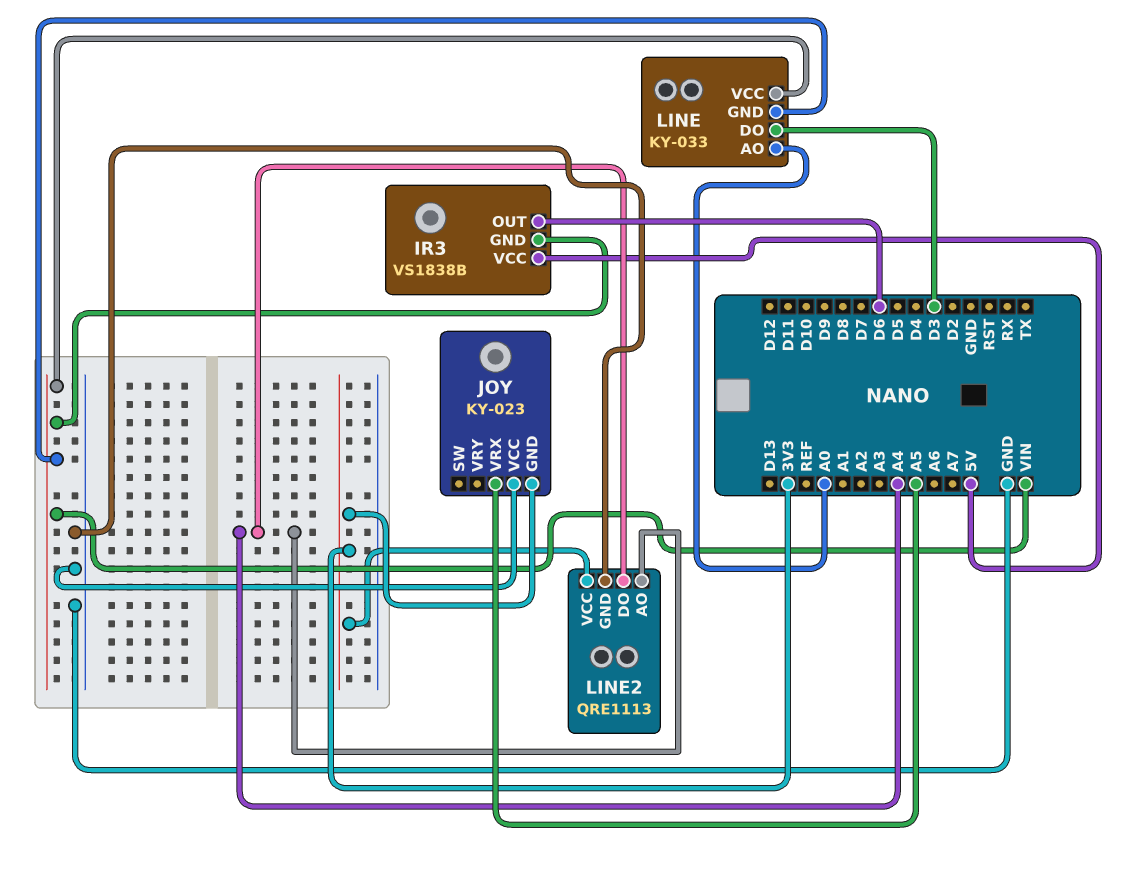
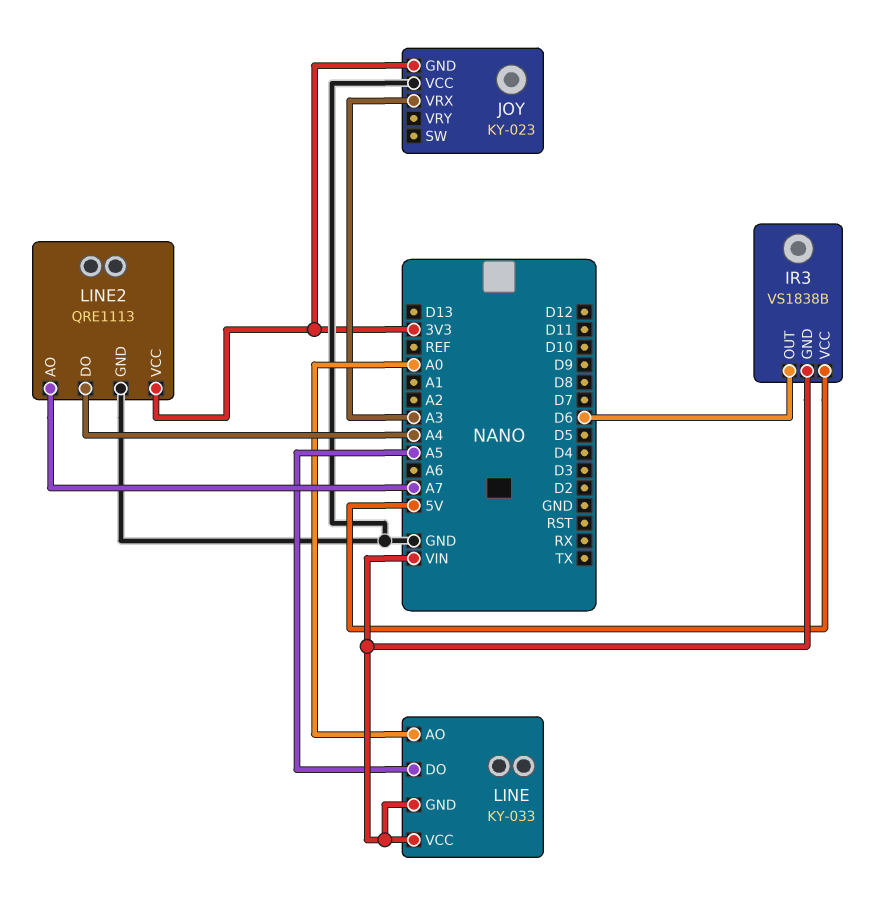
JOY pin VRX: A5 -> A3
LINE pin DO: D3 -> A5
LINE2 pin AO: A4 -> A7

